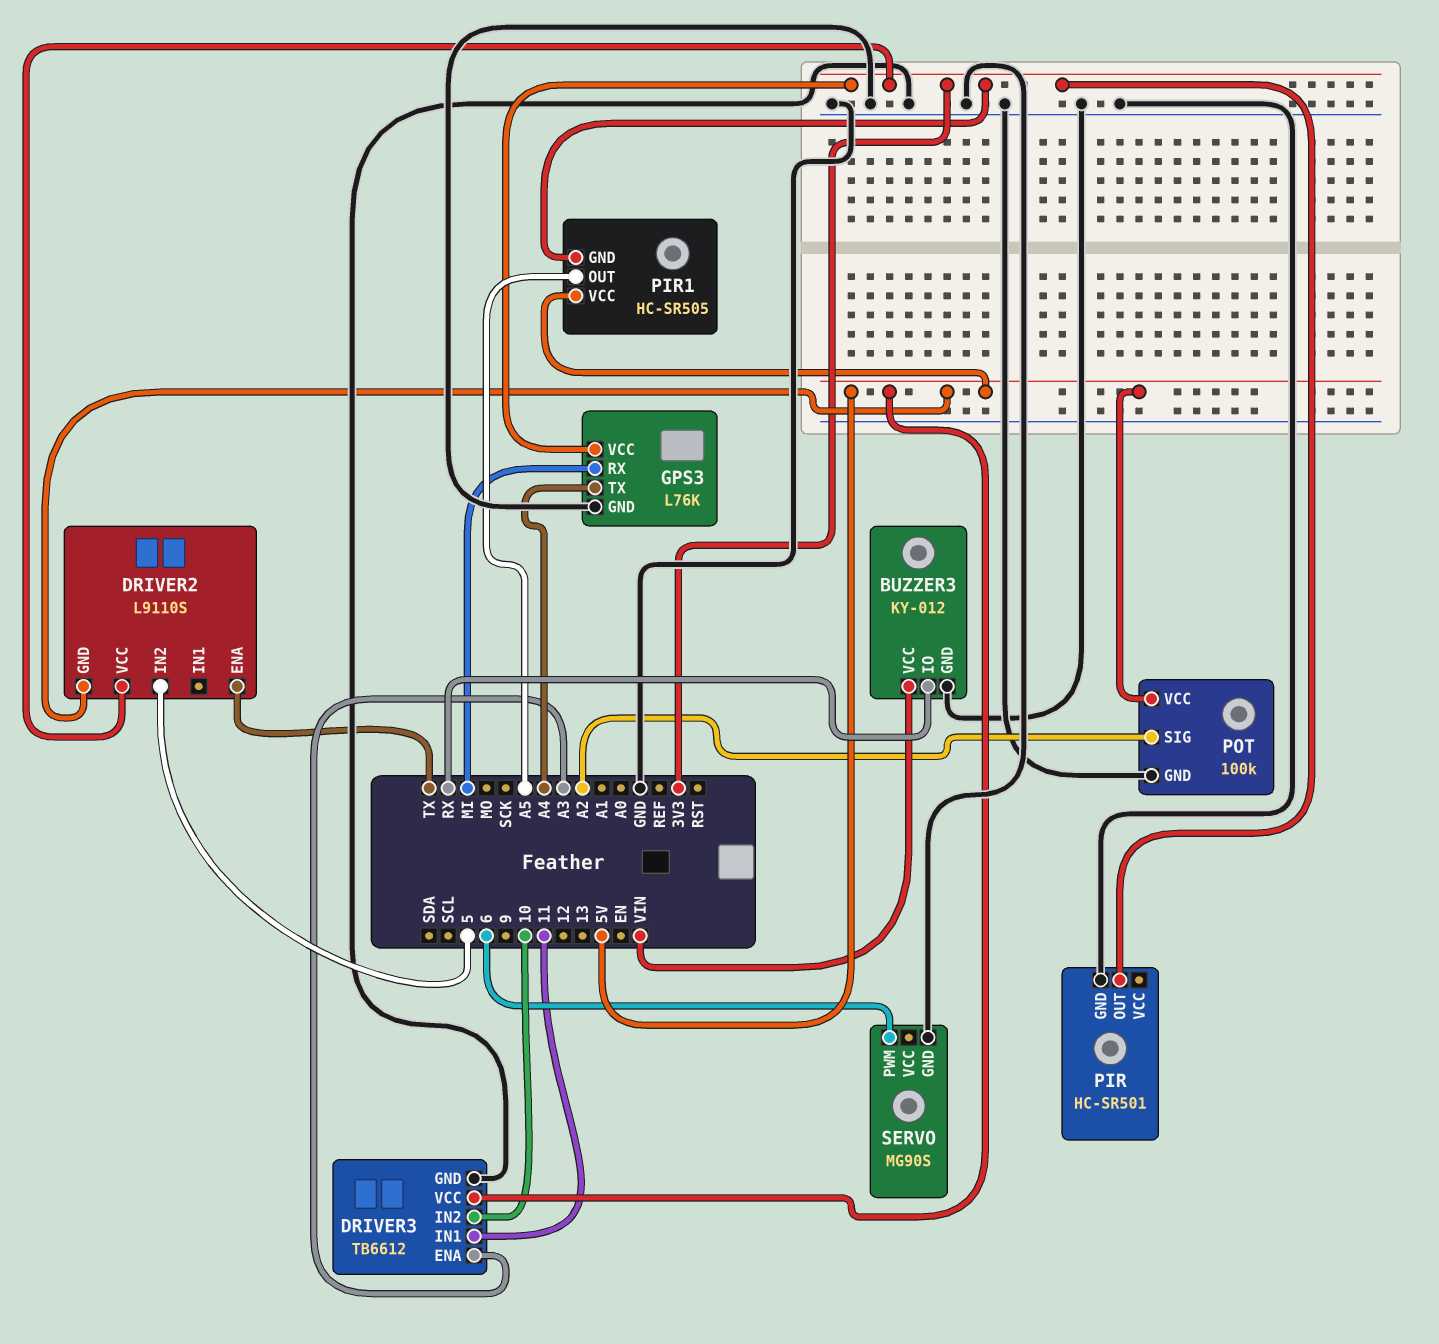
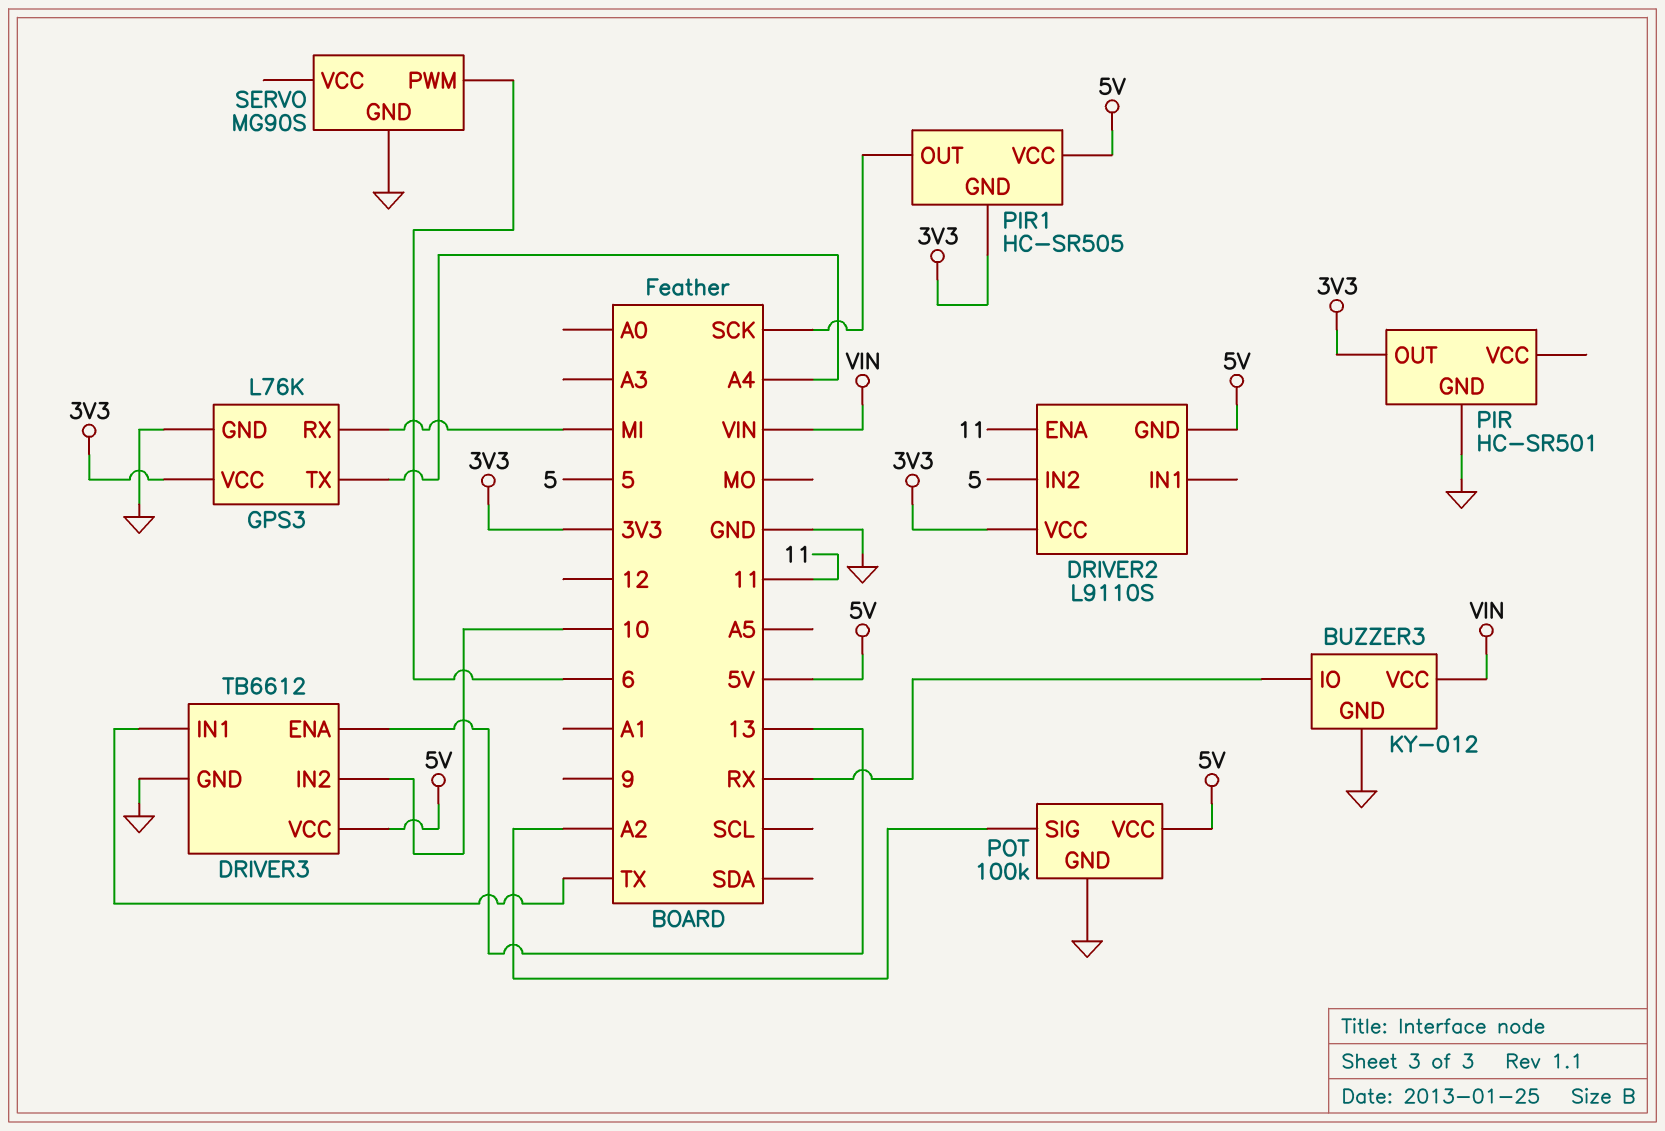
DRIVER2 pin ENA: TX -> 11
DRIVER3 pin ENA: A3 -> 13
DRIVER3 pin IN1: 11 -> TX
PIR1 pin OUT: A5 -> SCK

